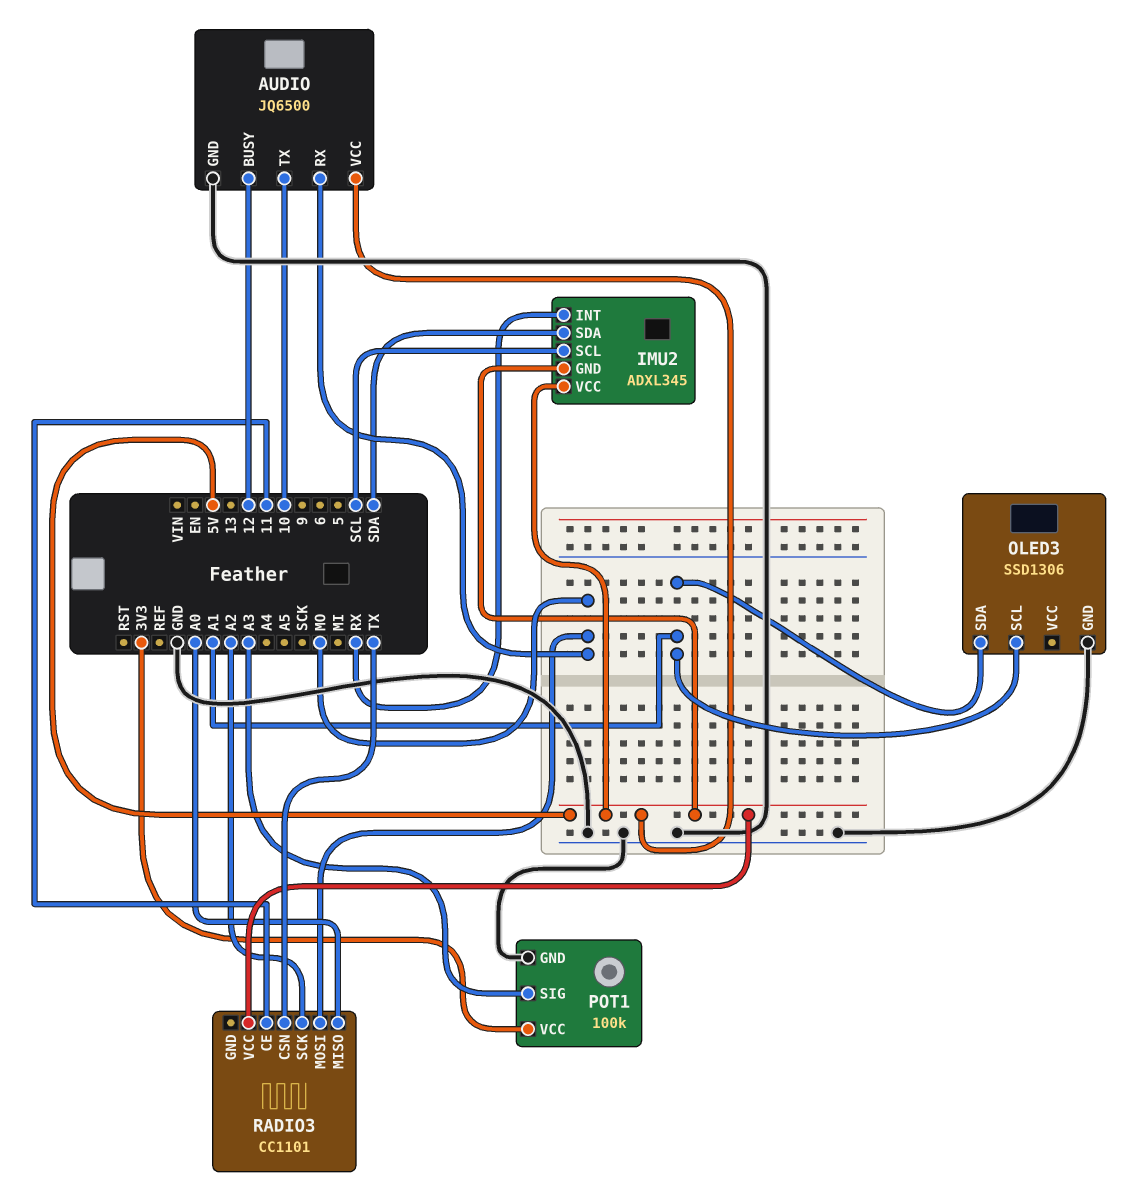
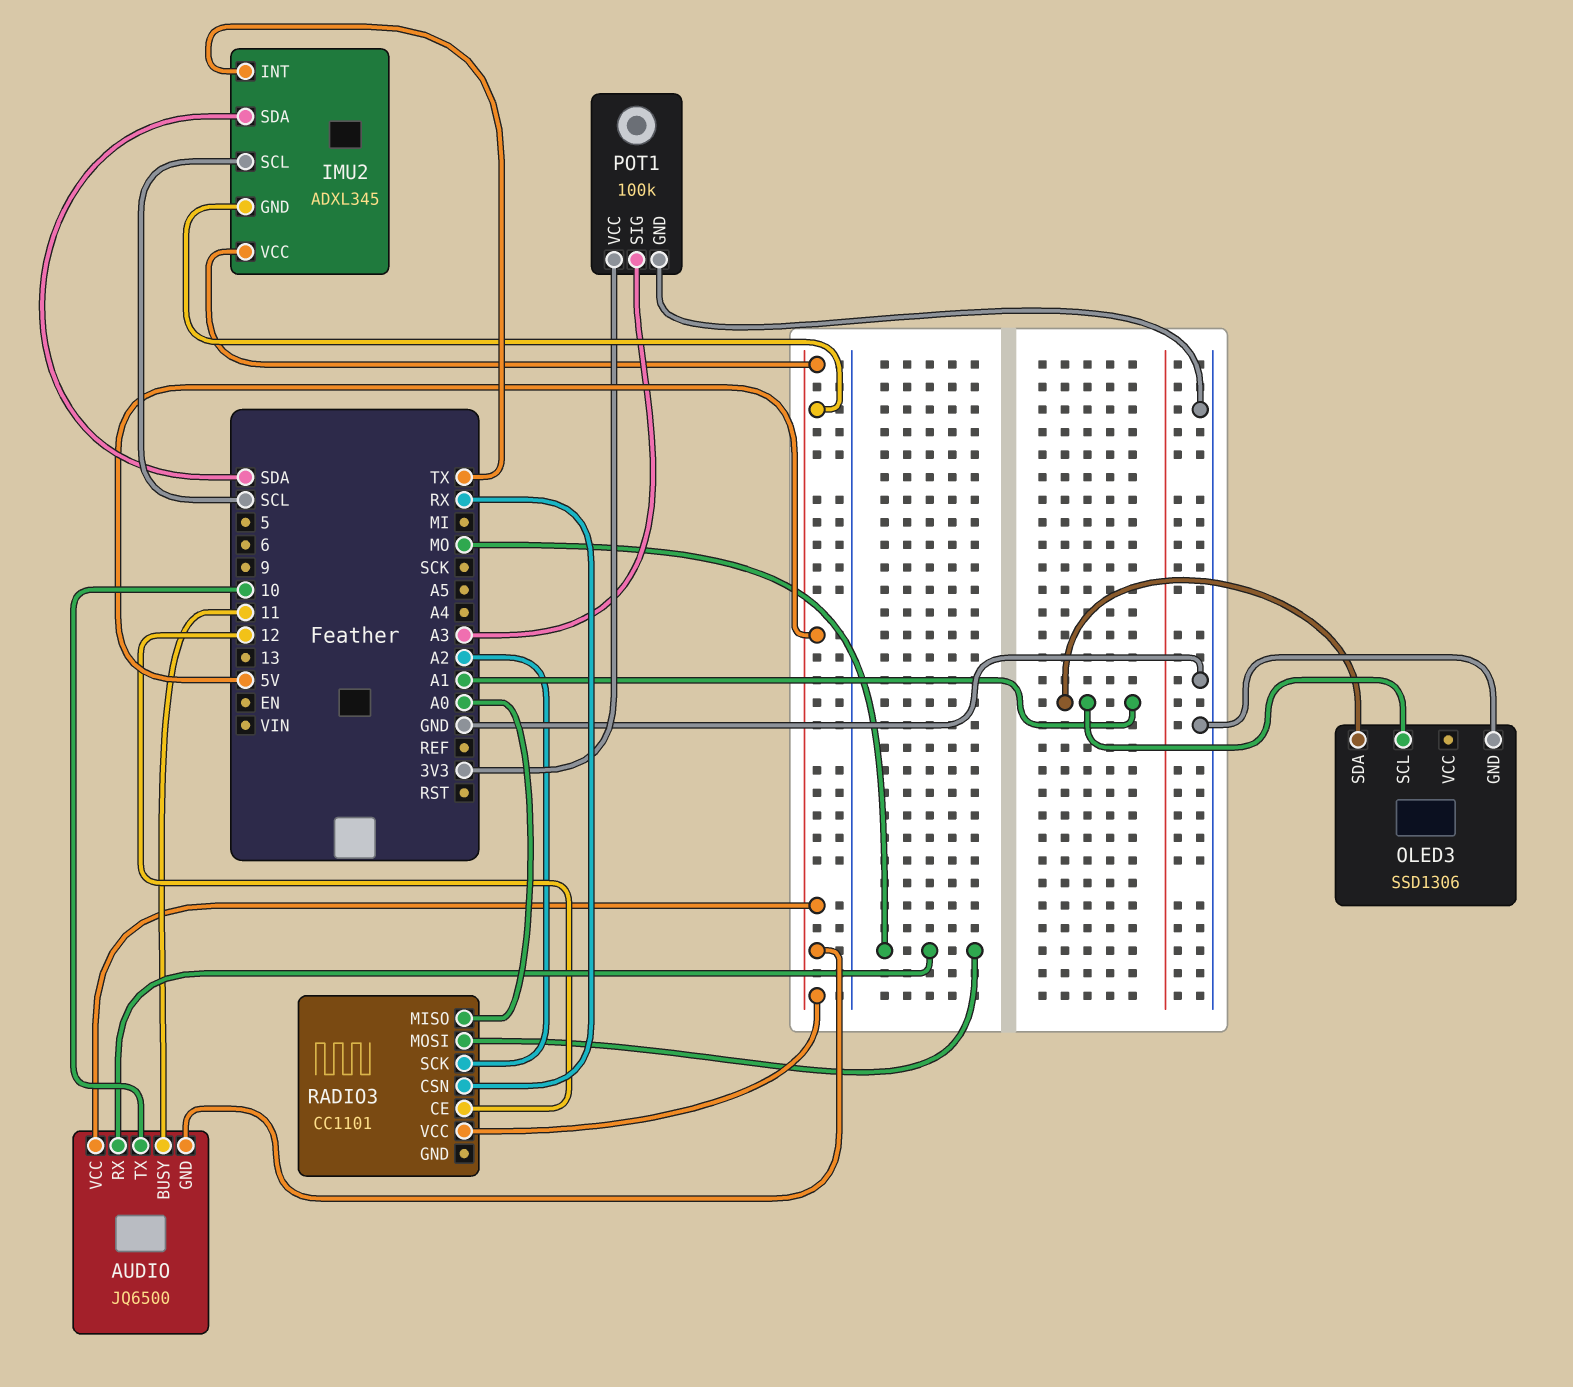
AUDIO pin BUSY: 12 -> 11
AUDIO pin GND: GND -> 5V
IMU2 pin INT: RX -> TX
RADIO3 pin CE: 11 -> 12
RADIO3 pin CSN: TX -> RX

